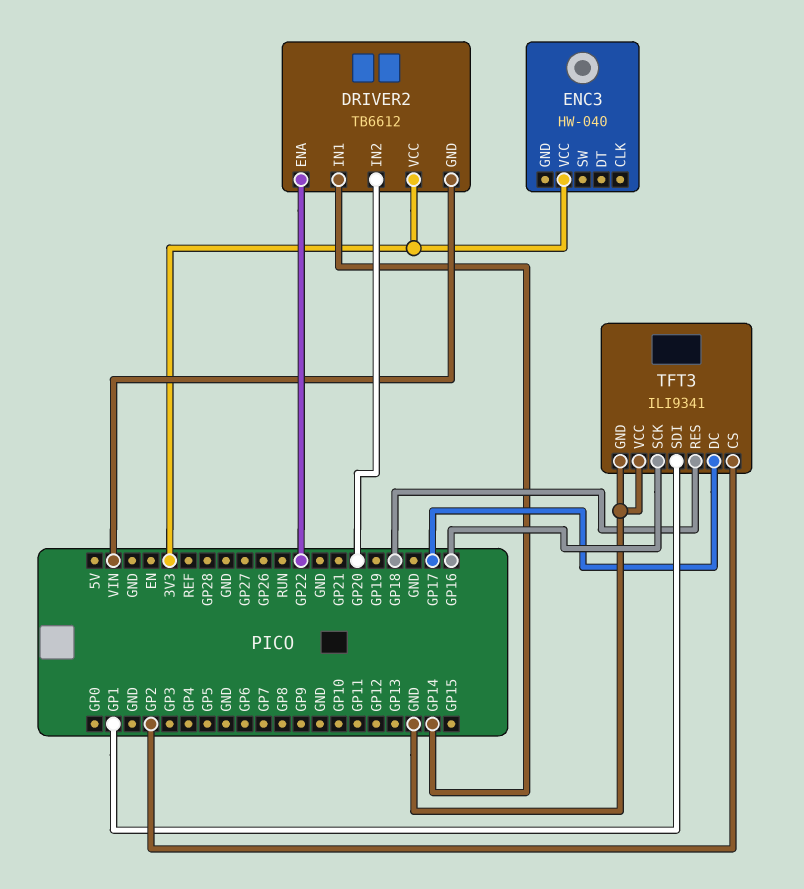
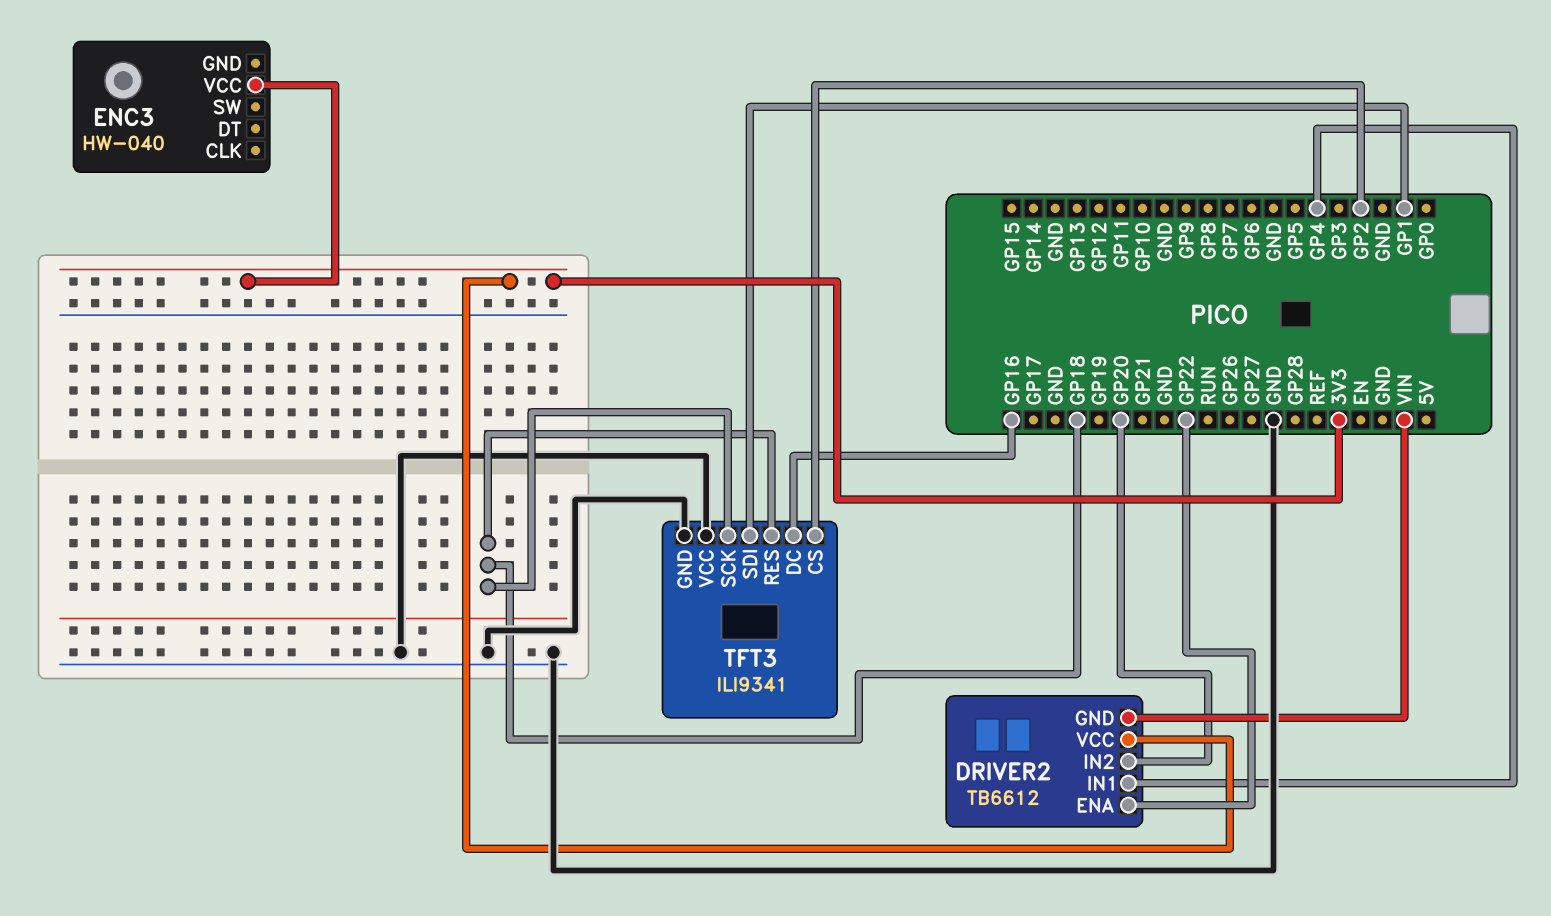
DRIVER2 pin IN1: GP14 -> GP4
TFT3 pin DC: GP17 -> GP16
TFT3 pin SCK: GP16 -> GP18

